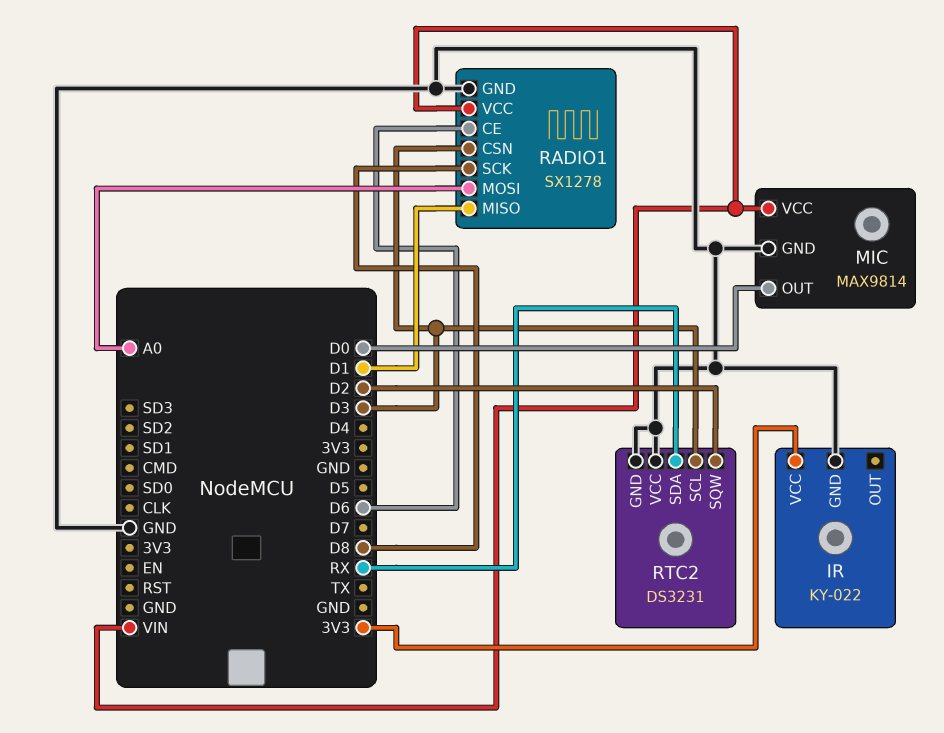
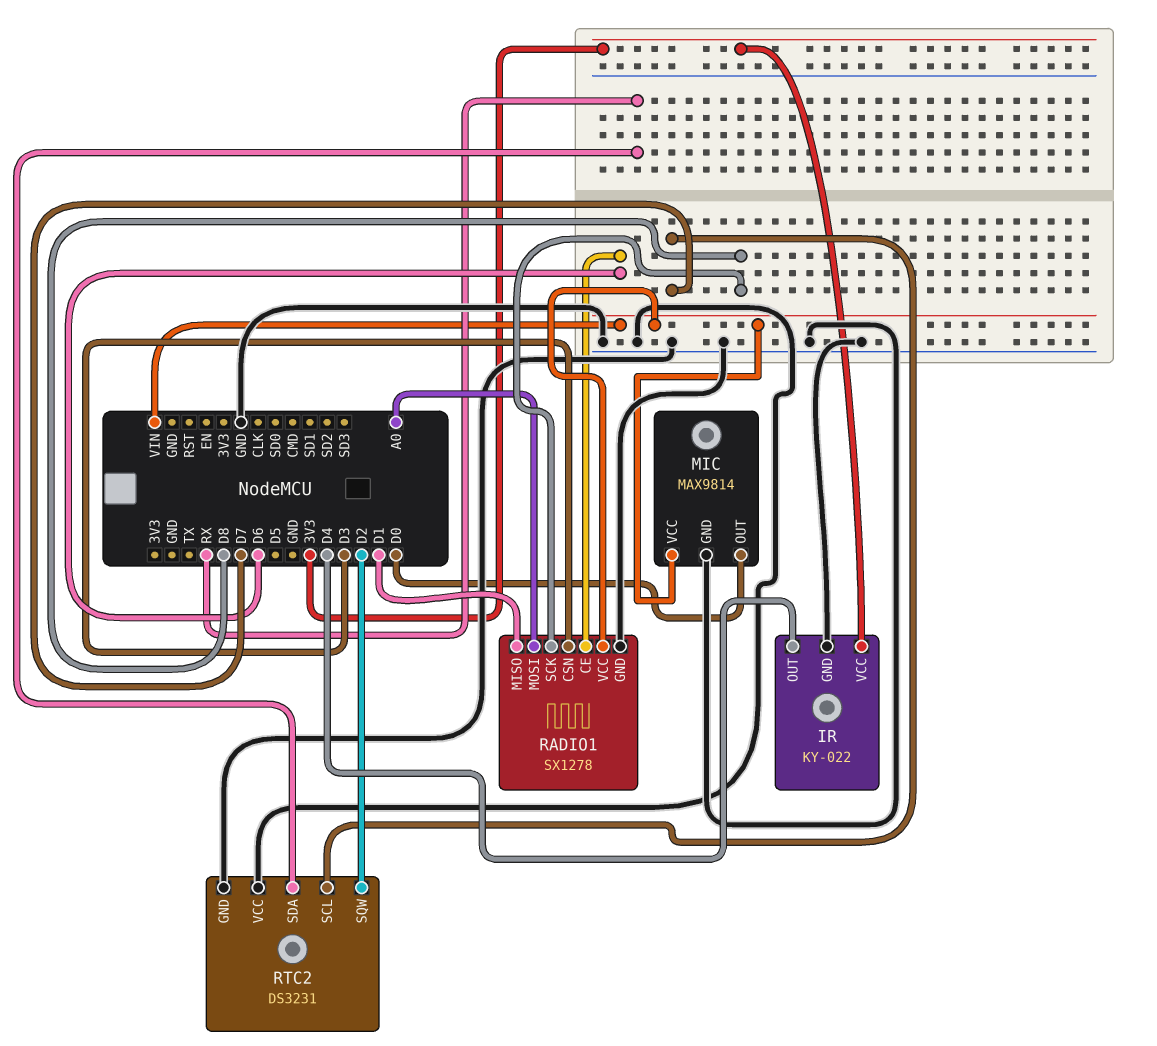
IR pin OUT: none -> D4
RTC2 pin SCL: D3 -> D7

